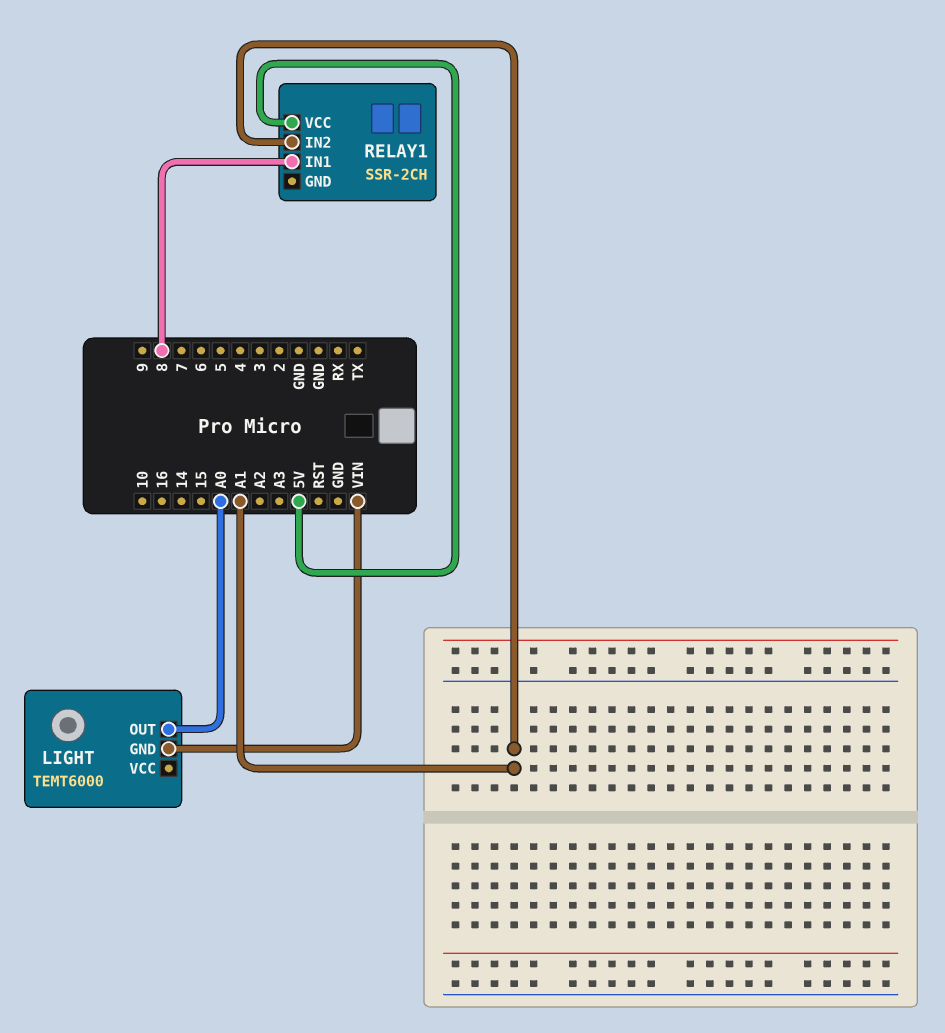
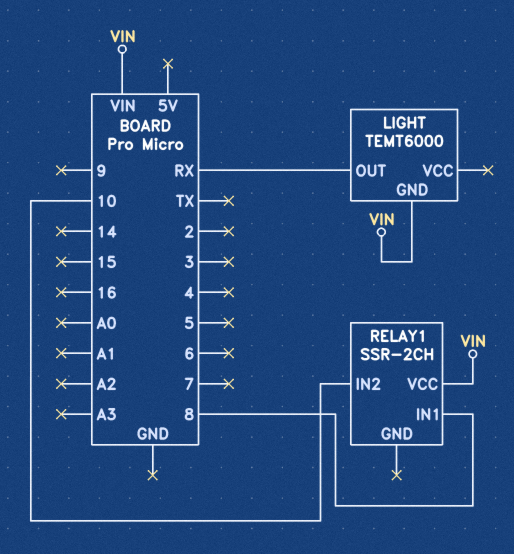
LIGHT pin OUT: A0 -> RX
RELAY1 pin IN2: A1 -> 10
RELAY1 pin VCC: 5V -> VIN

